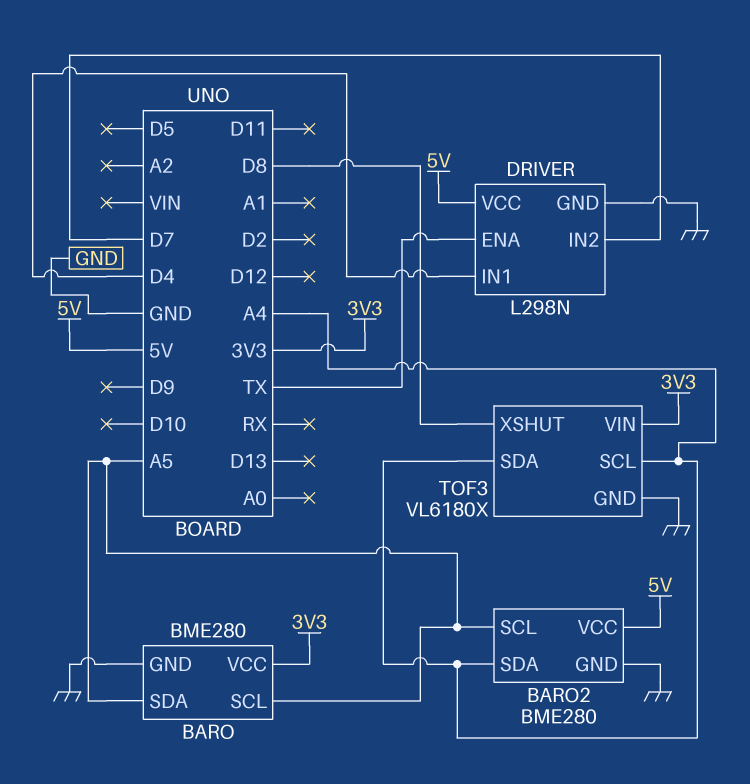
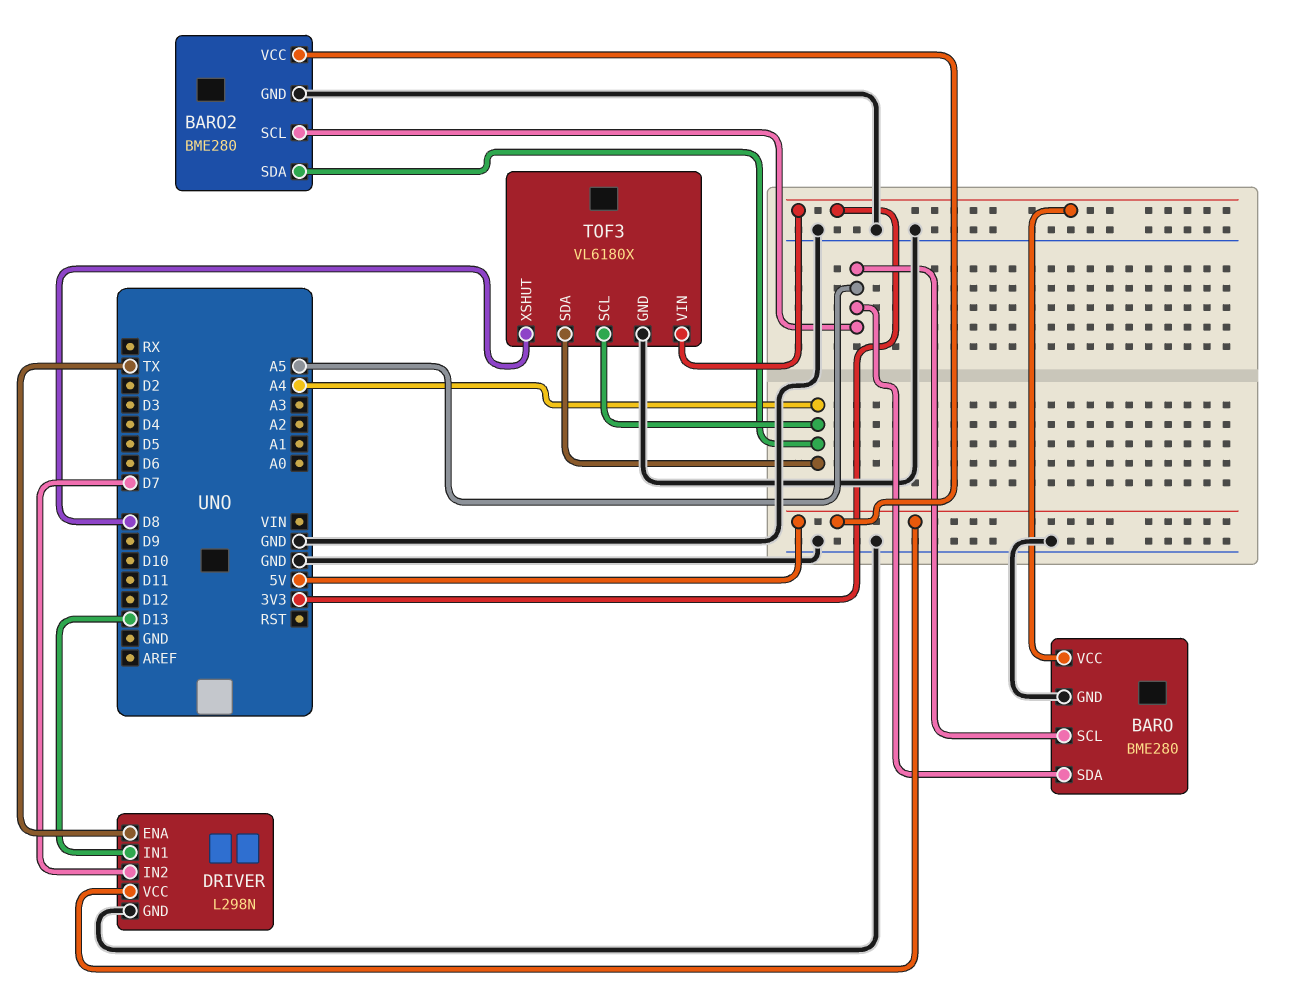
DRIVER pin IN1: D4 -> D13

